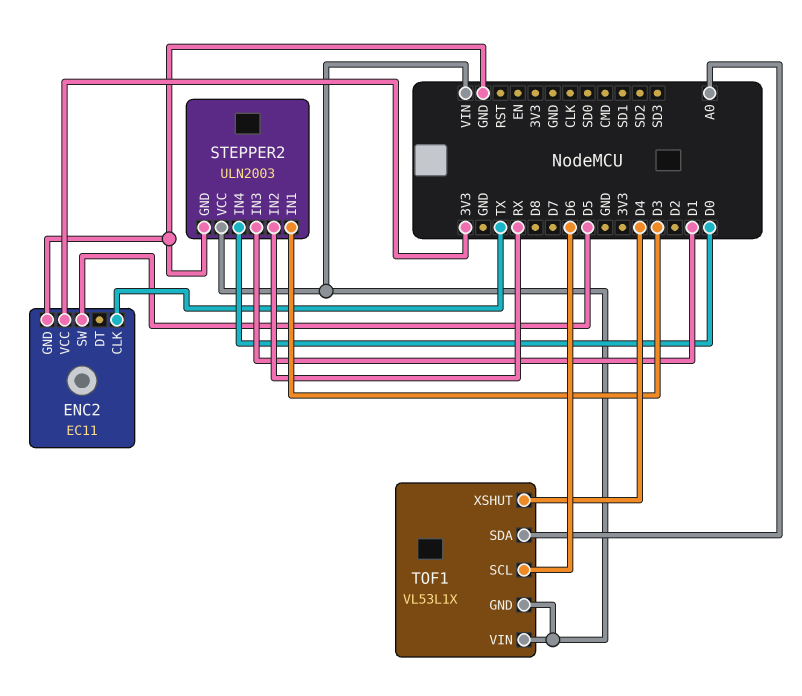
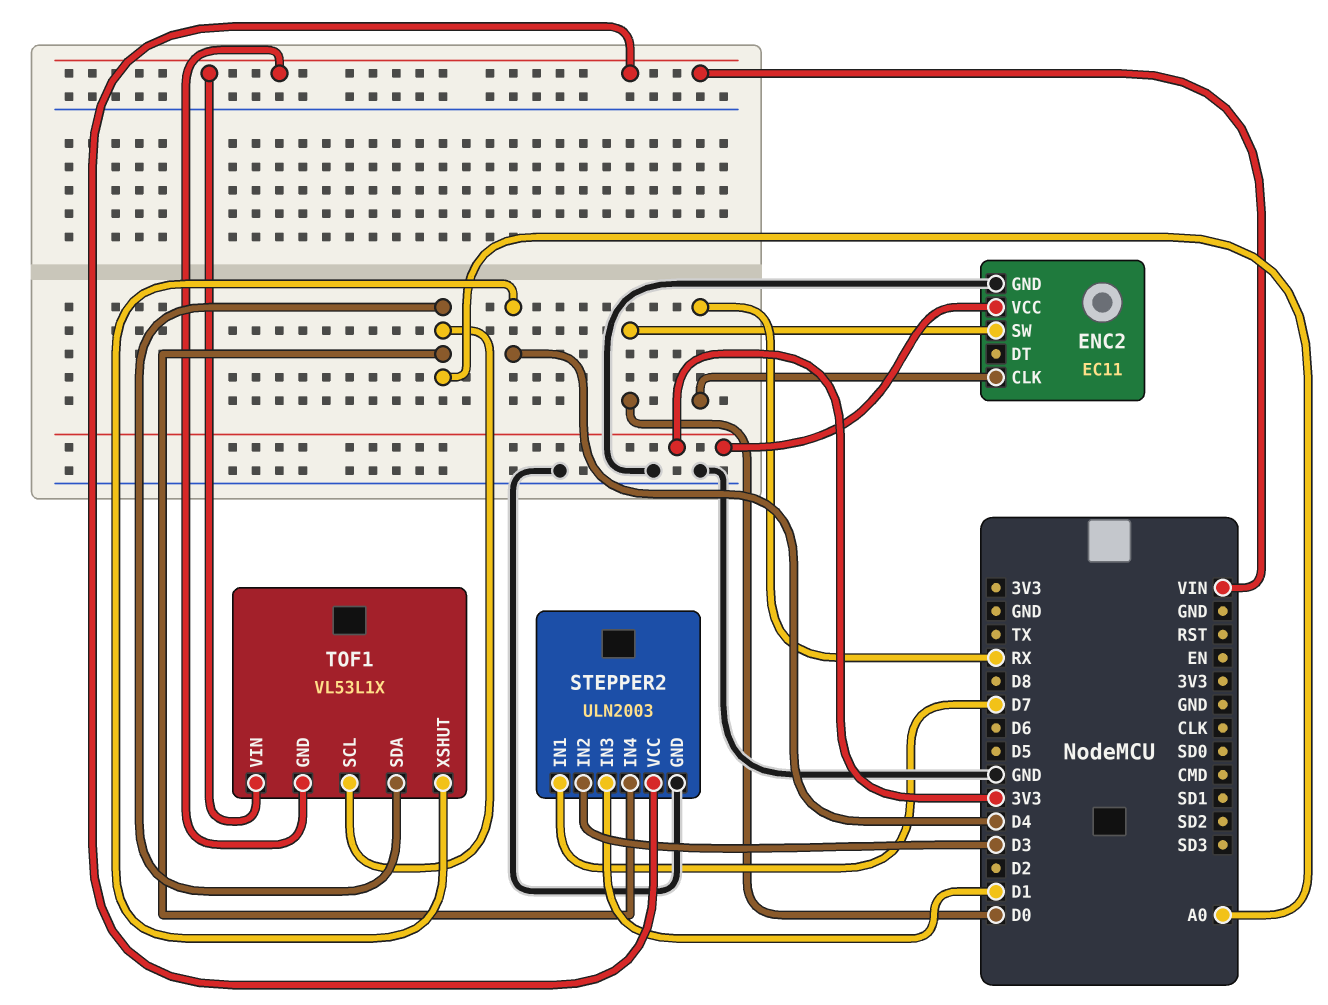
ENC2 pin CLK: TX -> RX
ENC2 pin SW: D5 -> D0
STEPPER2 pin IN1: D3 -> D7
STEPPER2 pin IN2: RX -> D3
STEPPER2 pin IN4: D0 -> A0
TOF1 pin SCL: D6 -> A0

